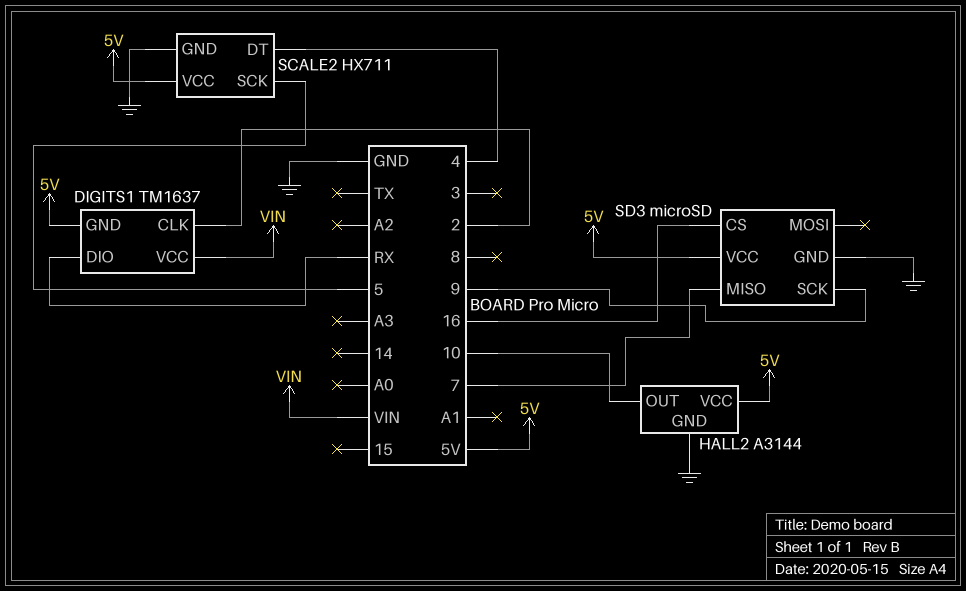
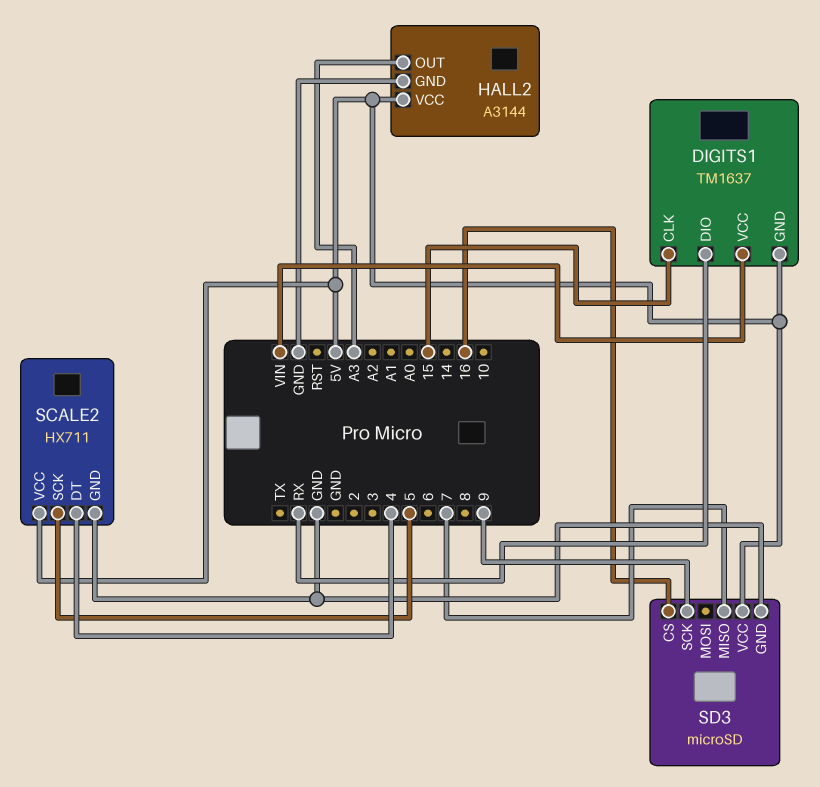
DIGITS1 pin CLK: 2 -> 15
HALL2 pin OUT: 10 -> A3

